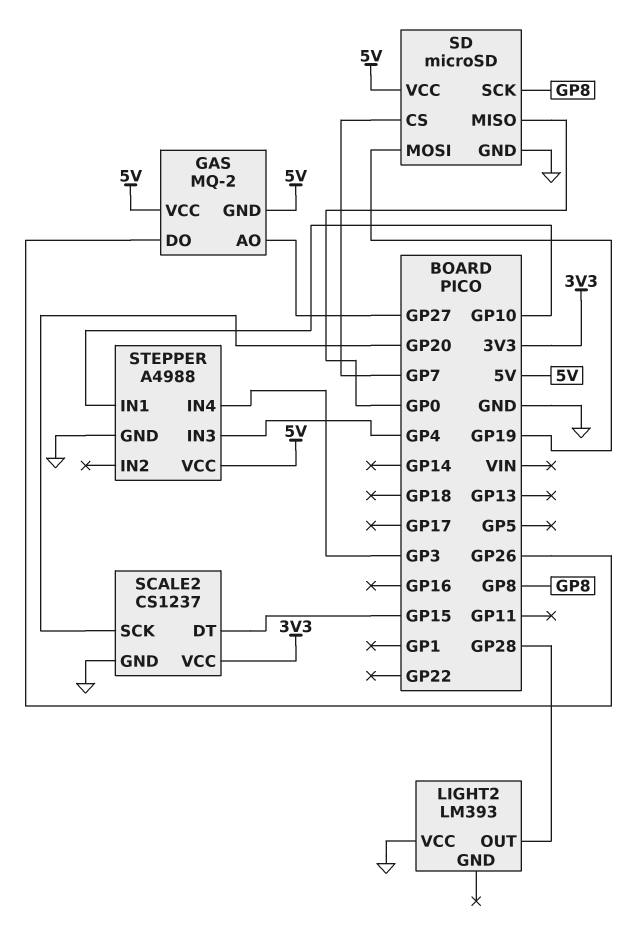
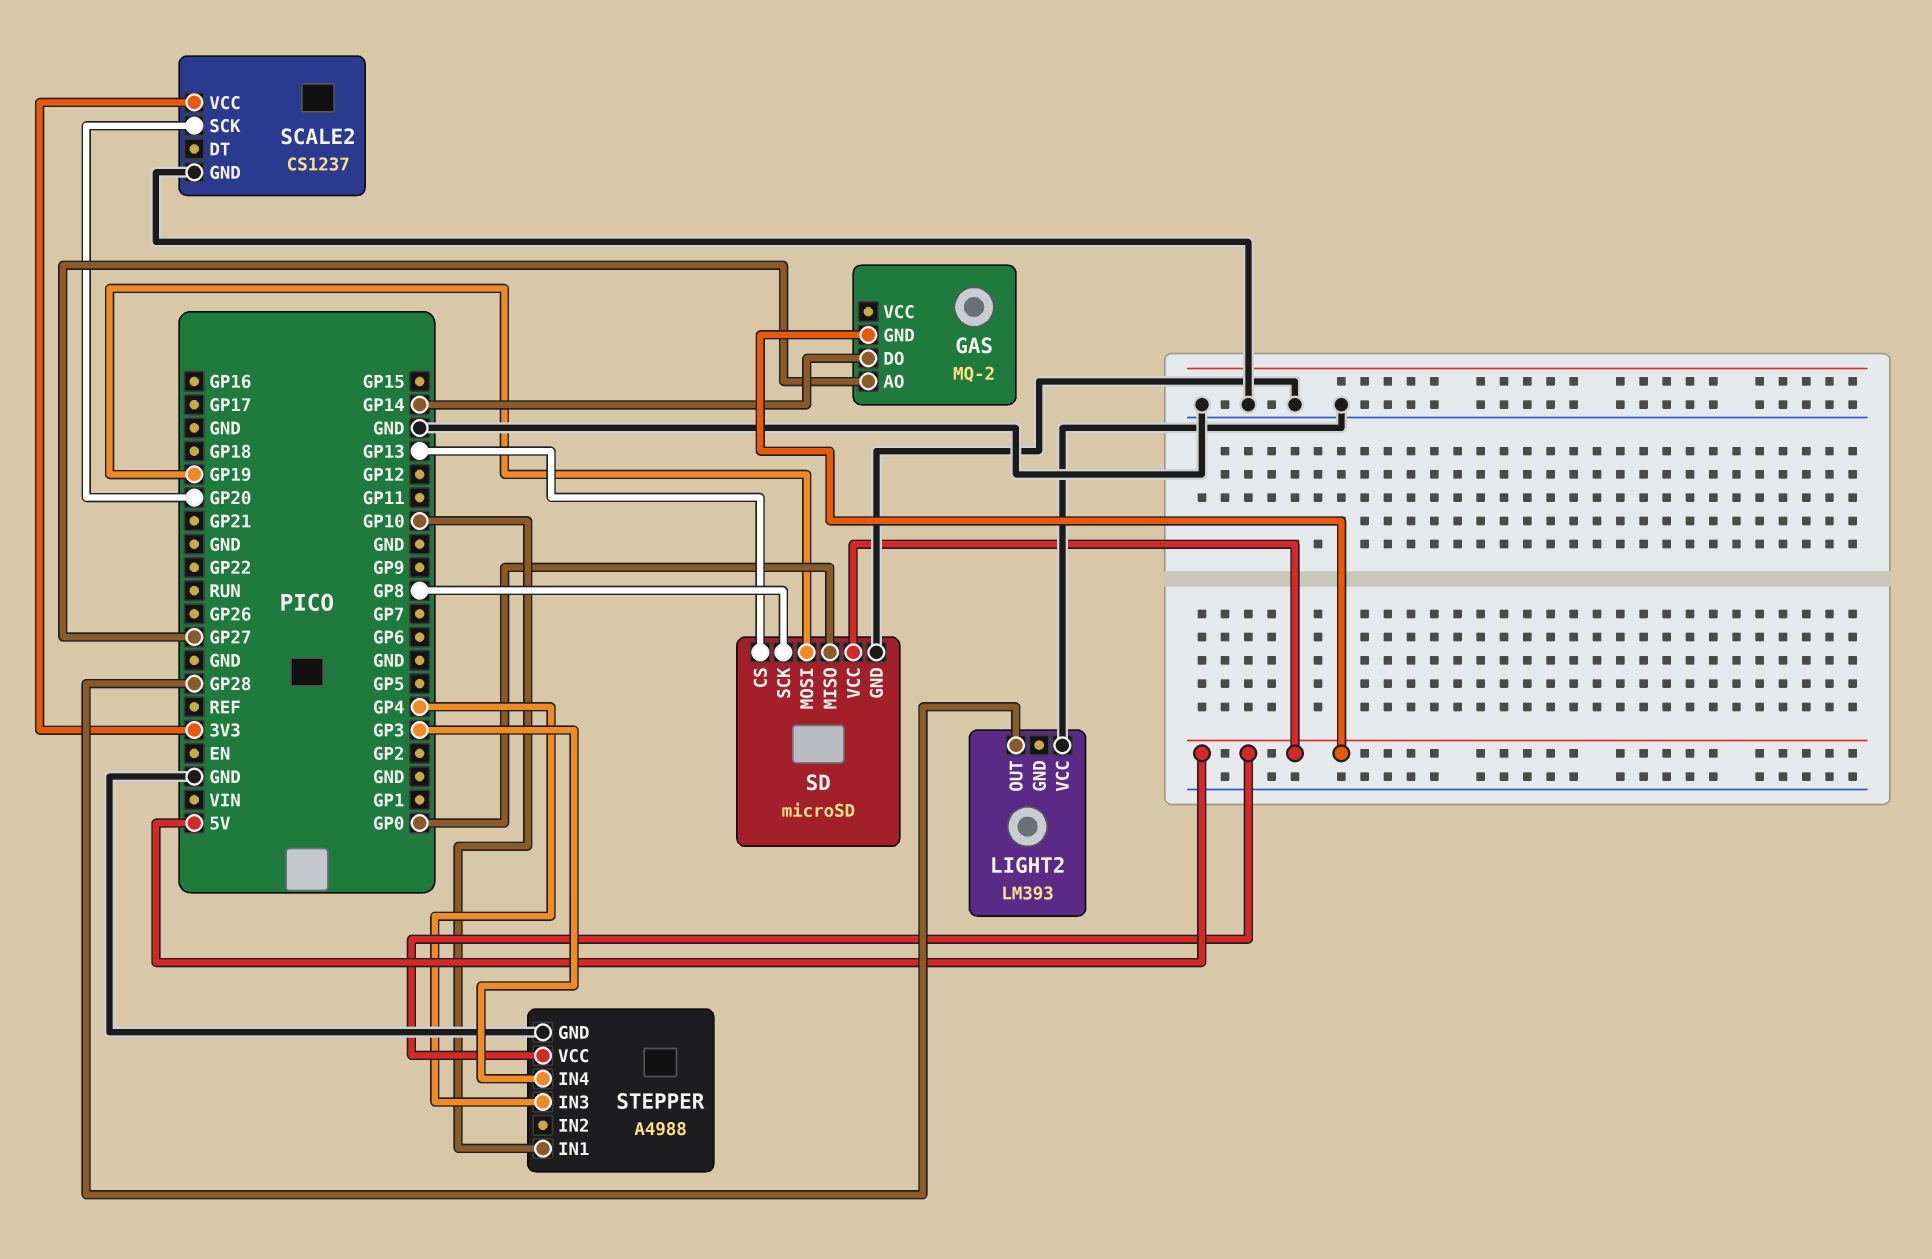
GAS pin DO: GP26 -> GP14
GAS pin VCC: 5V -> none
SCALE2 pin DT: GP15 -> none
SD pin CS: GP7 -> GP13

